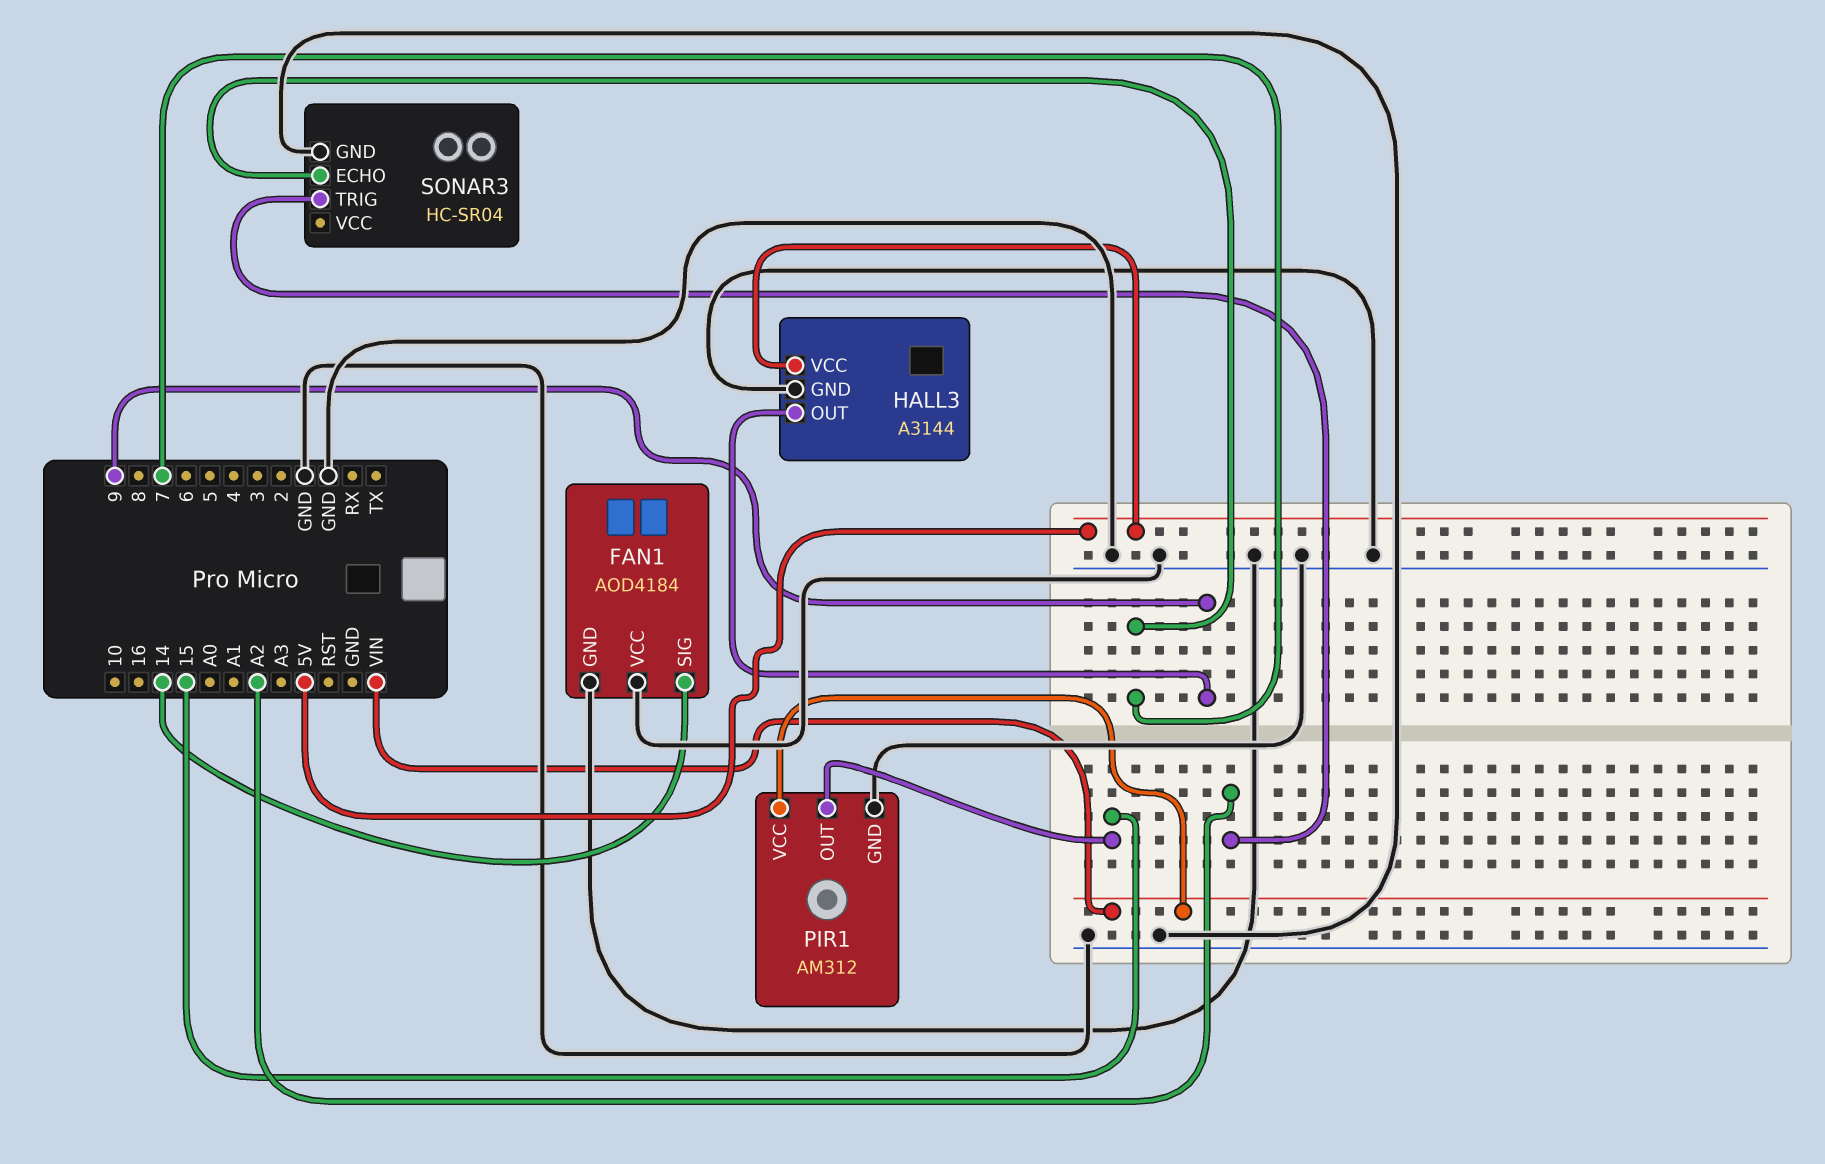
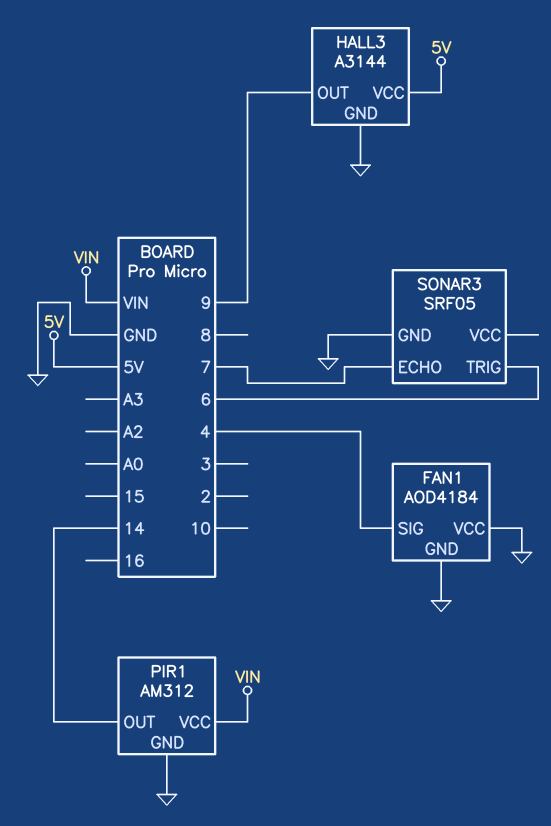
FAN1 pin SIG: 14 -> 4
PIR1 pin OUT: 15 -> 14
SONAR3: HC-SR04 -> SRF05
SONAR3 pin TRIG: A2 -> 6

